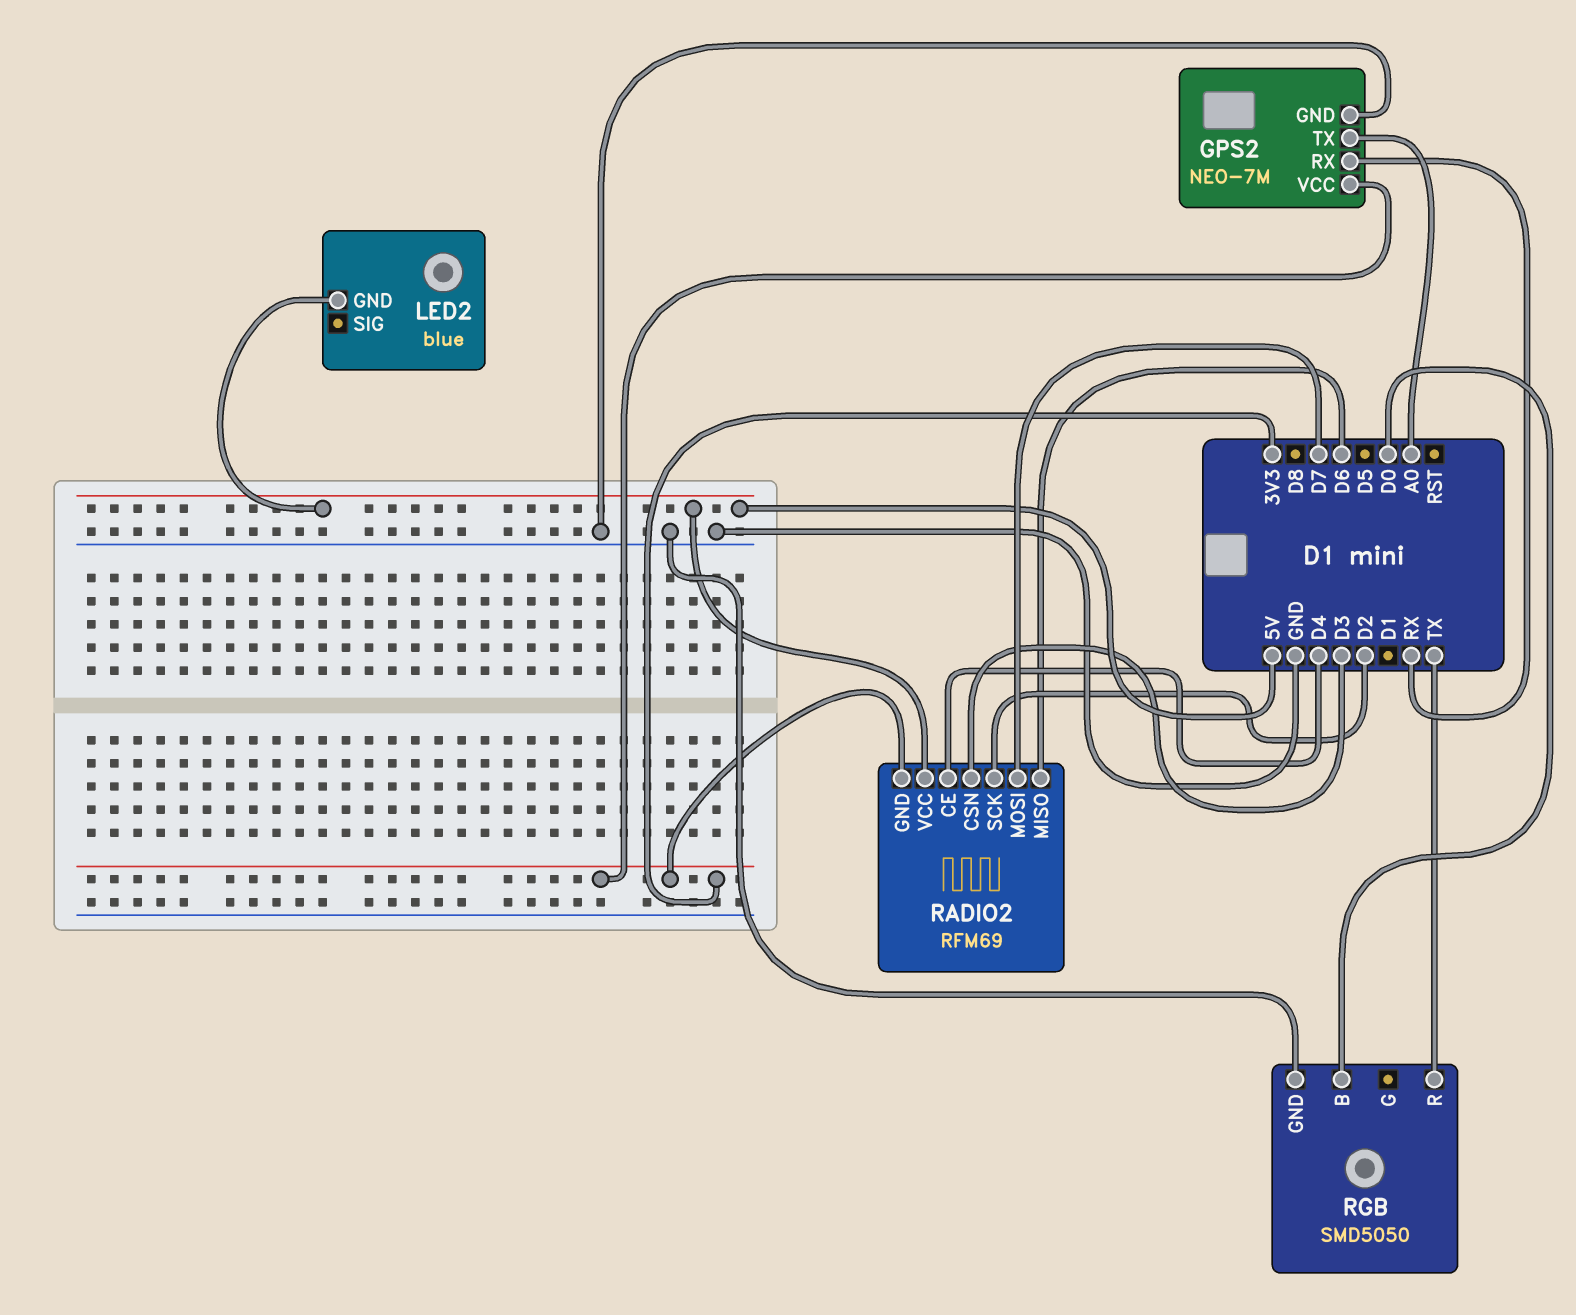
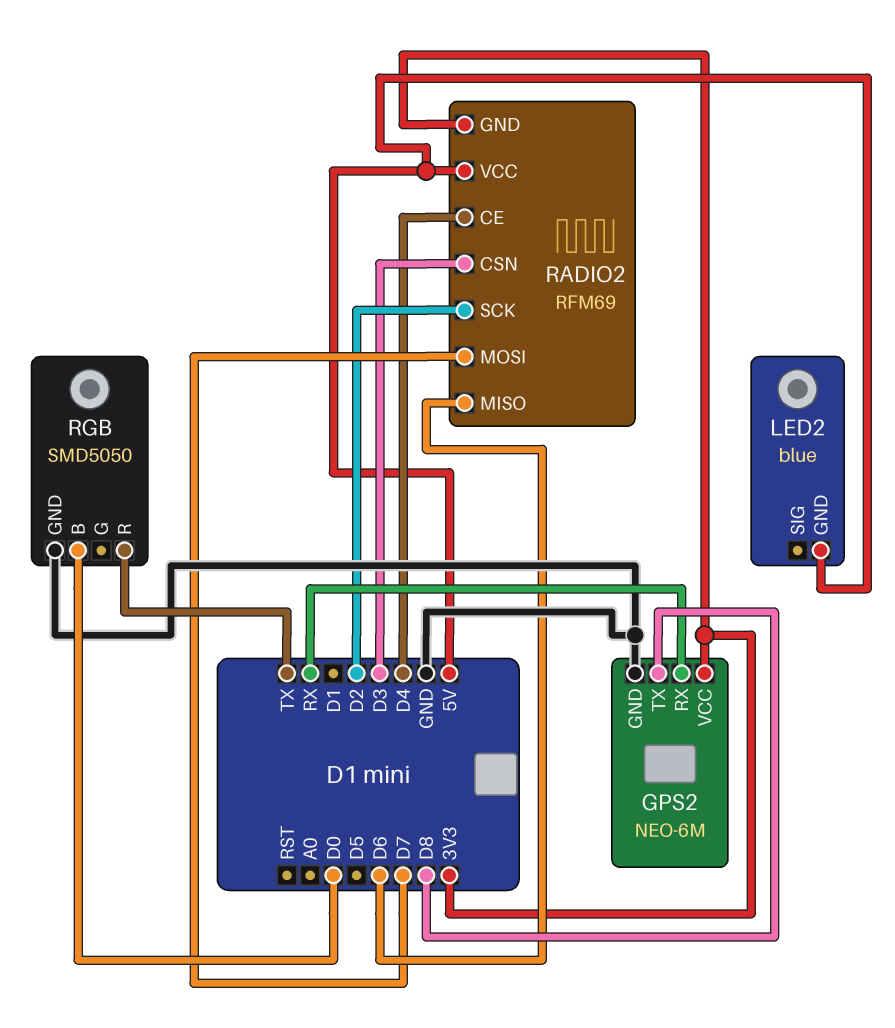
GPS2: NEO-7M -> NEO-6M
GPS2 pin TX: A0 -> D8

